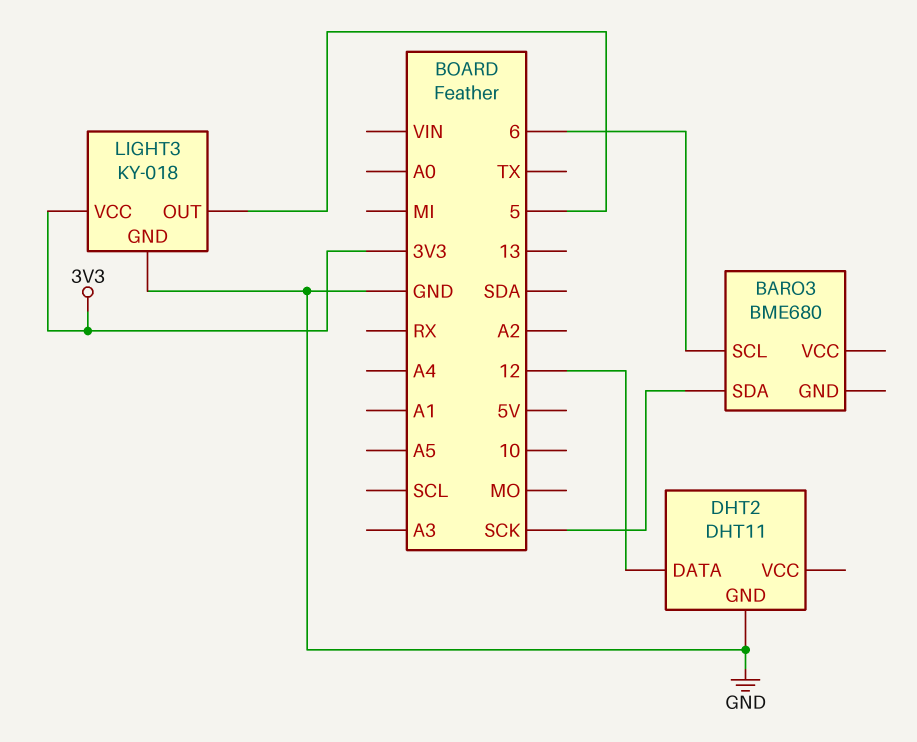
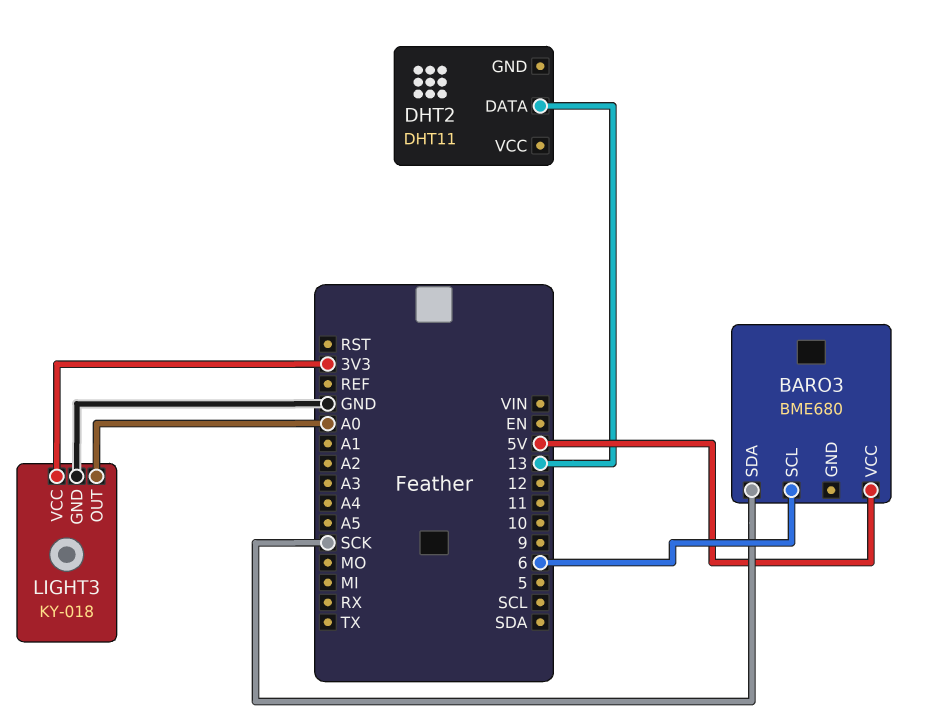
BARO3 pin VCC: none -> 5V
DHT2 pin DATA: 12 -> 13
DHT2 pin GND: GND -> none
LIGHT3 pin OUT: 5 -> A0

